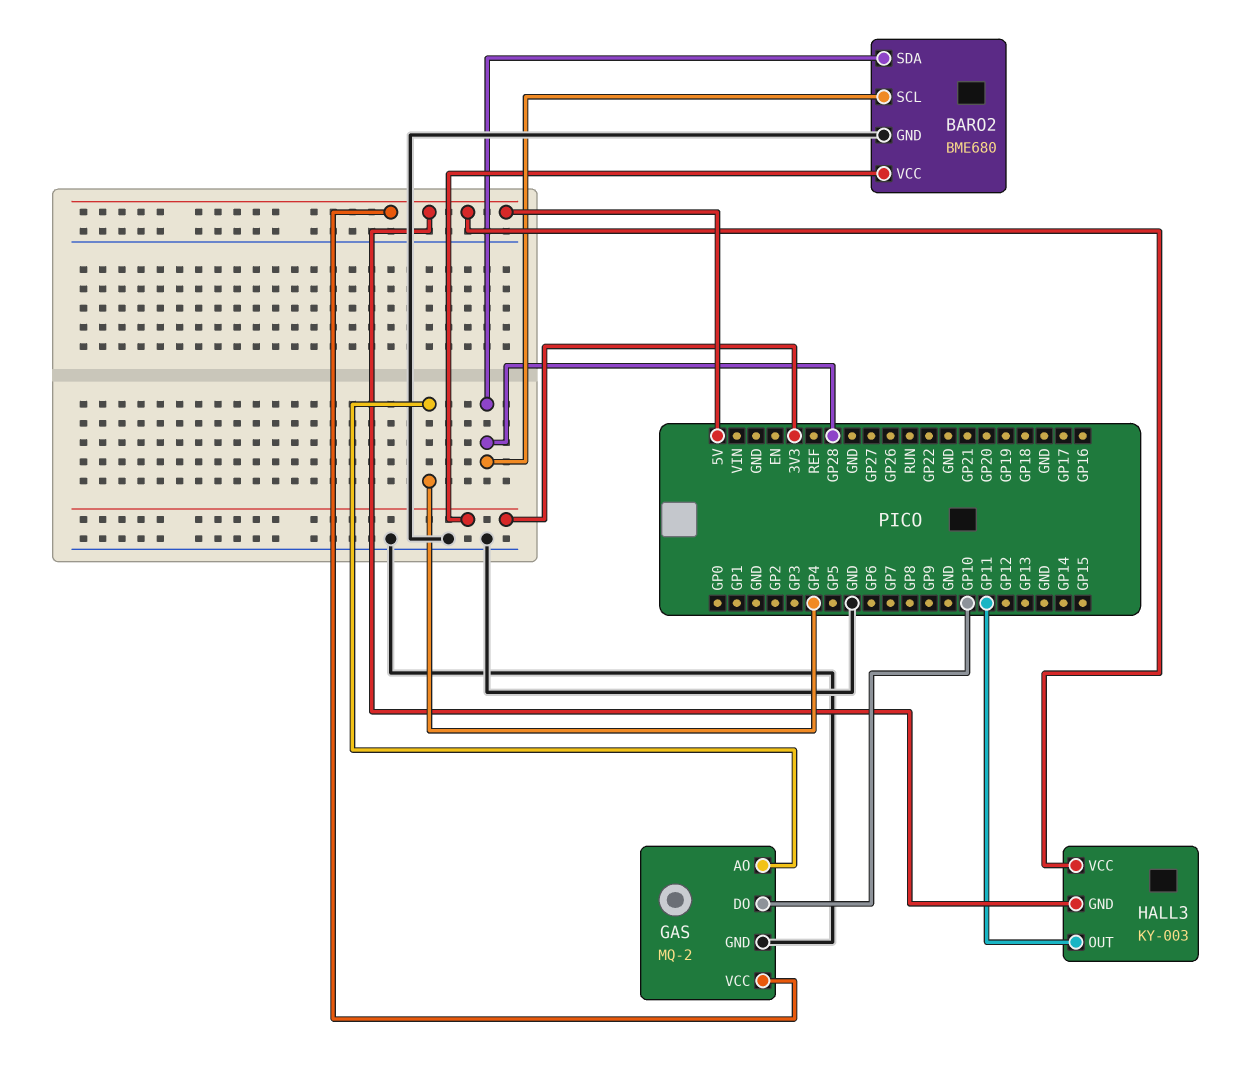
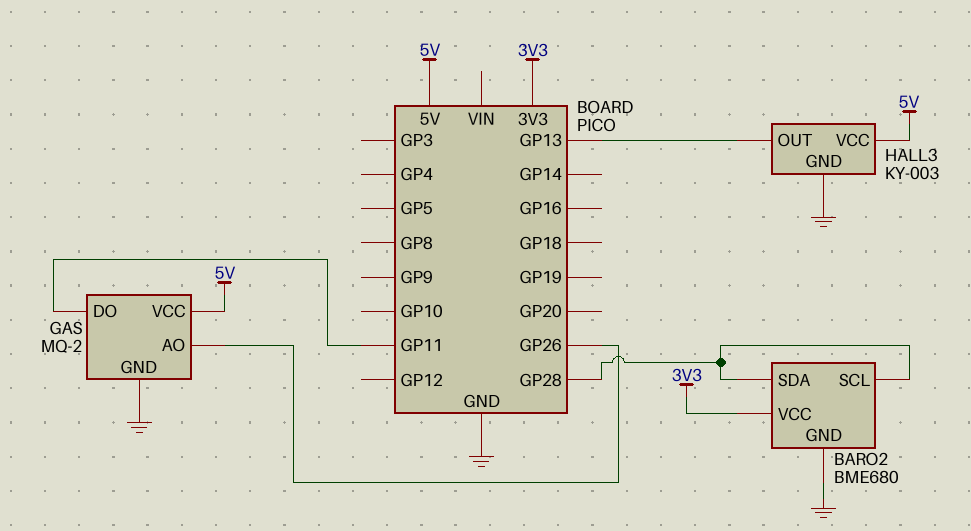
GAS pin AO: GP4 -> GP26
GAS pin DO: GP10 -> GP11
HALL3 pin GND: 5V -> GND
HALL3 pin OUT: GP11 -> GP13

